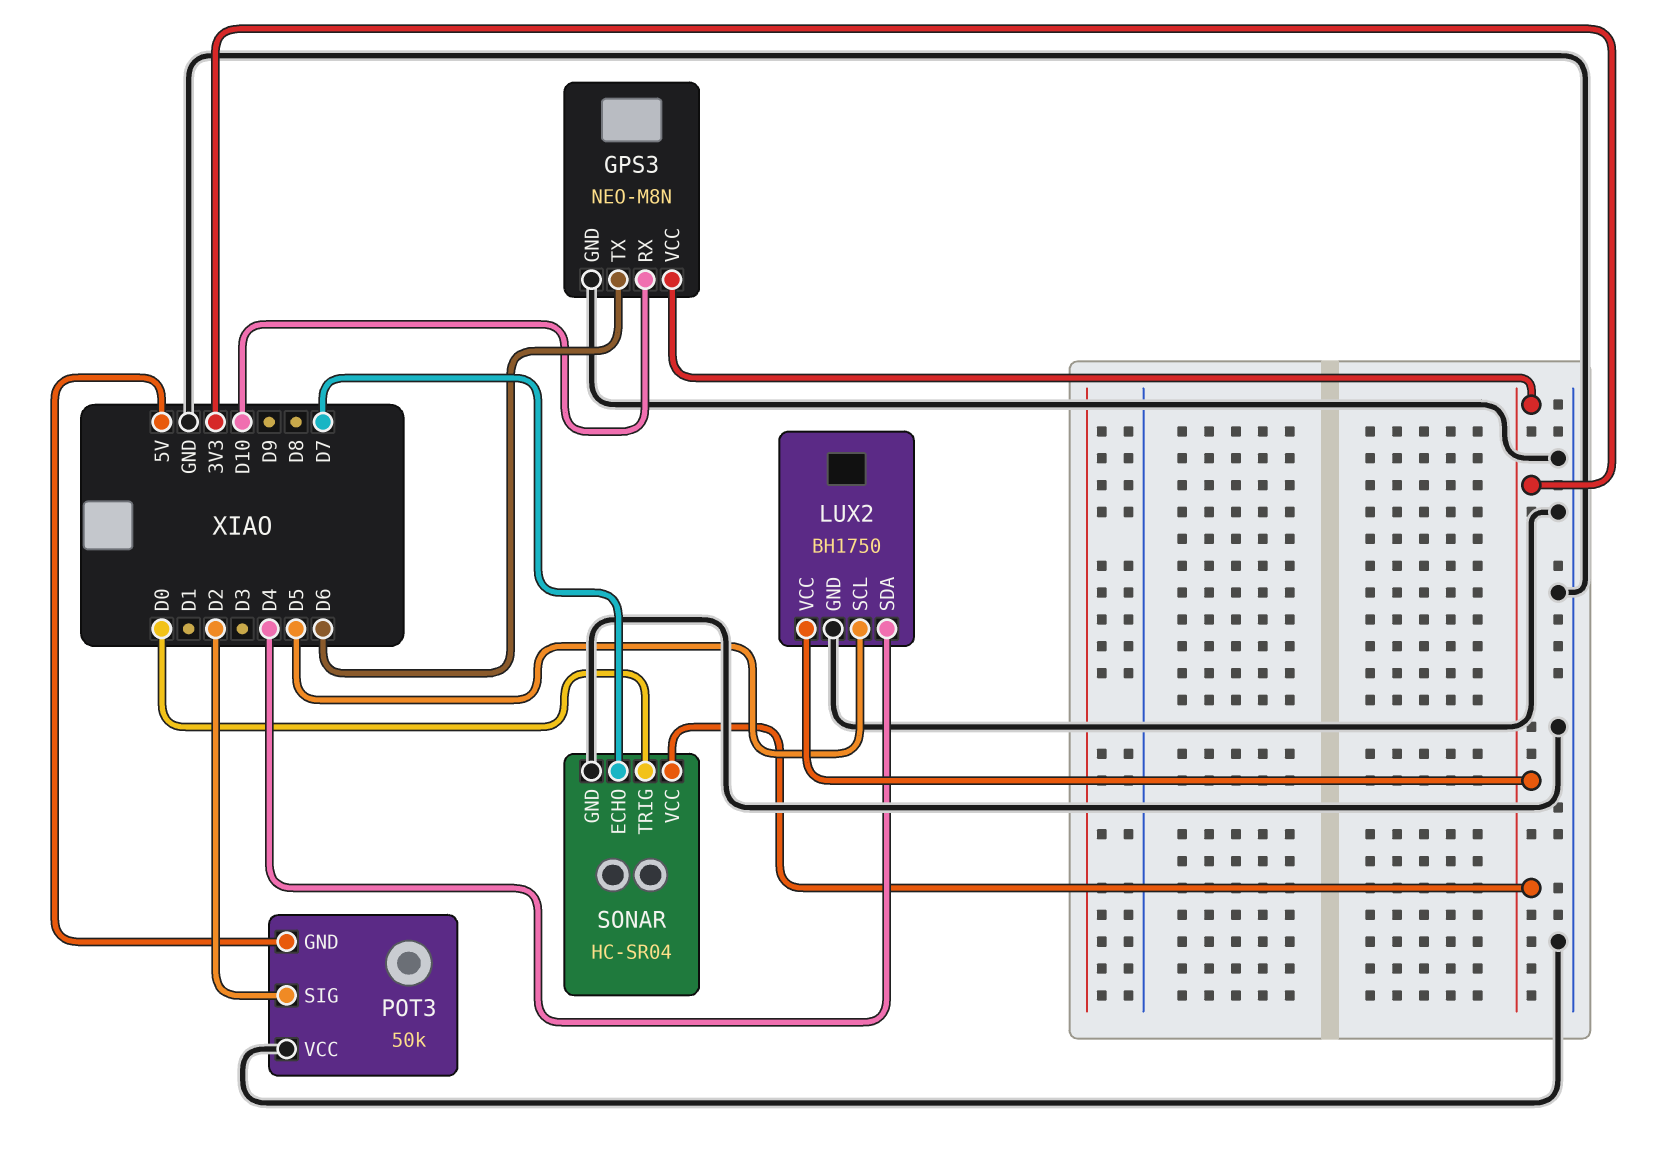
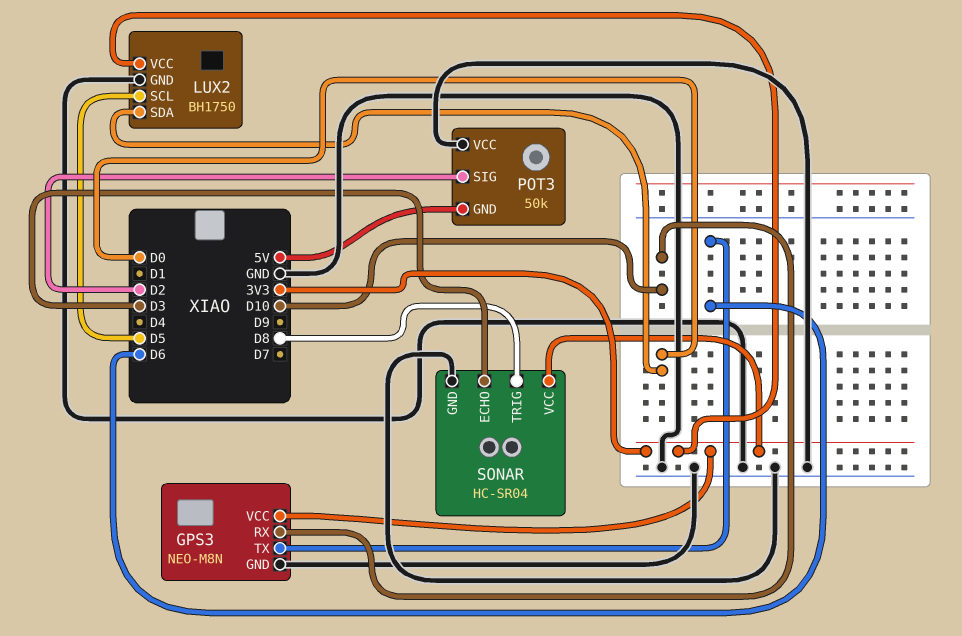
LUX2 pin SDA: D4 -> D0
SONAR pin ECHO: D7 -> D3
SONAR pin TRIG: D0 -> D8

